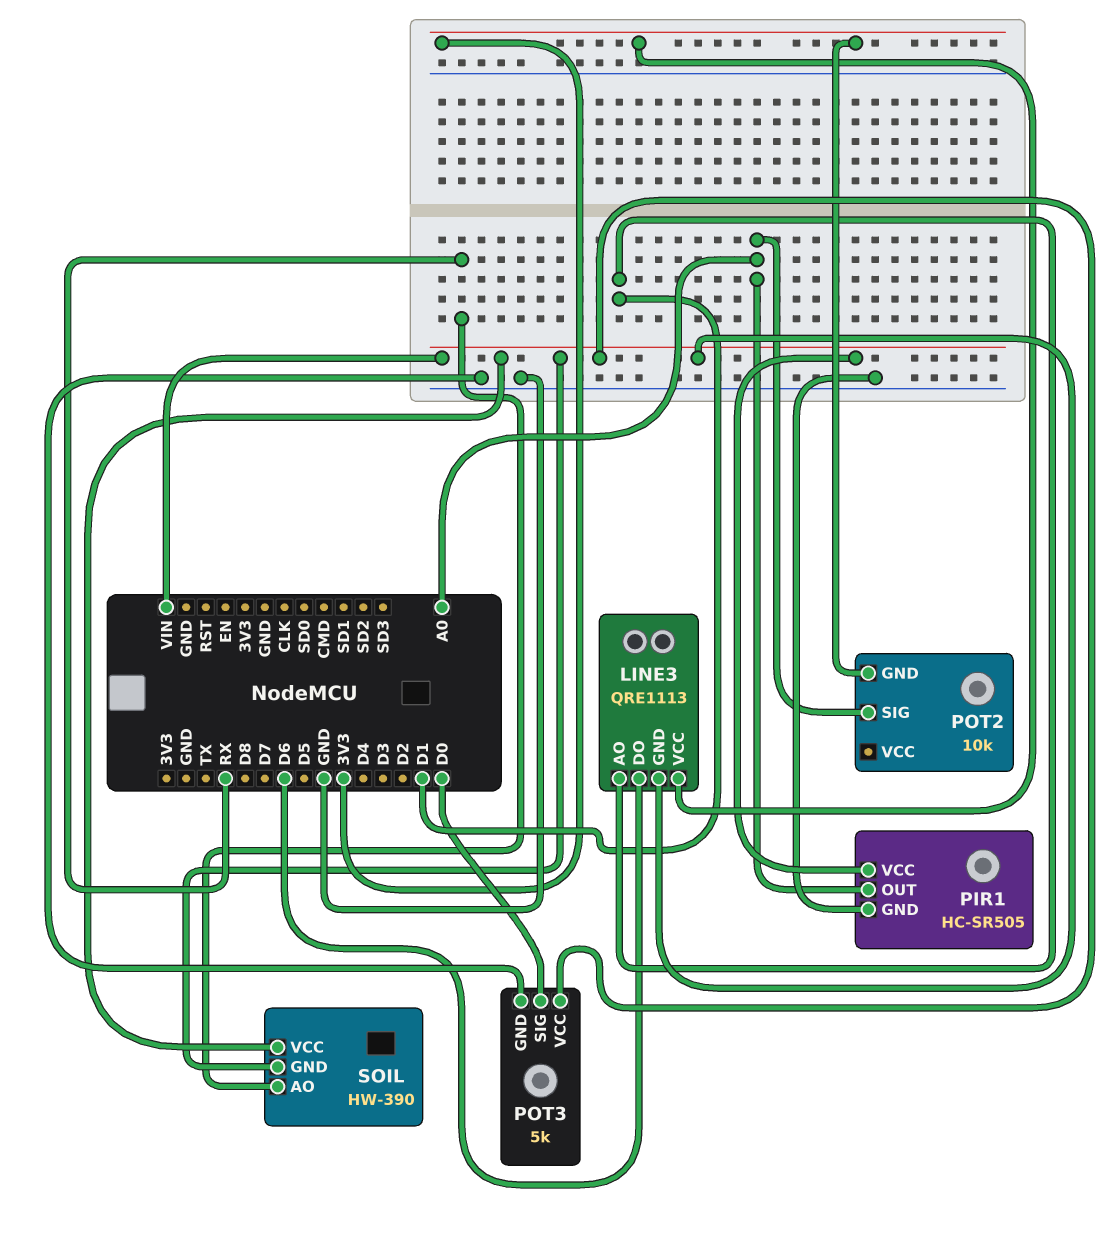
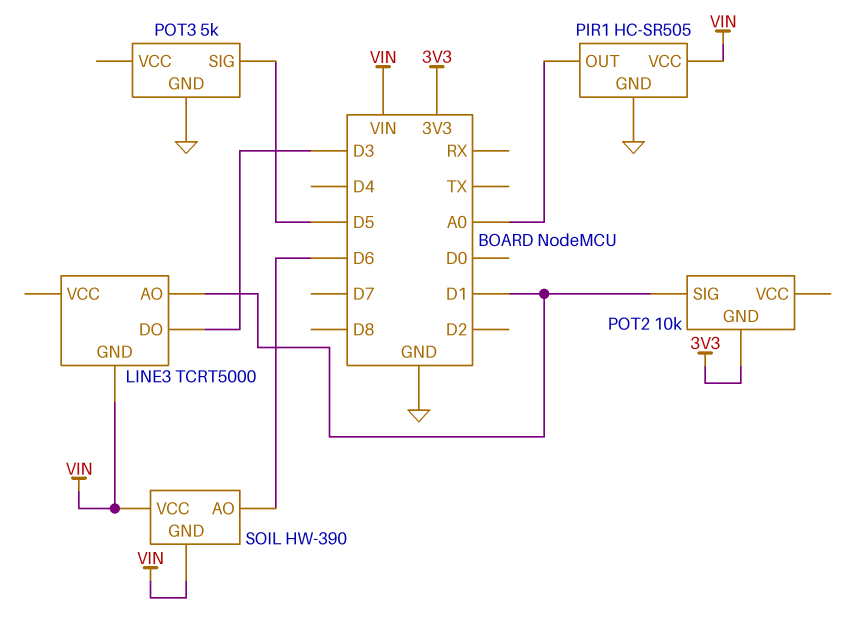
LINE3: QRE1113 -> TCRT5000
LINE3 pin DO: D6 -> D3
LINE3 pin VCC: 3V3 -> none
POT2 pin SIG: A0 -> D1
POT3 pin SIG: D0 -> D5
POT3 pin VCC: VIN -> none
SOIL pin AO: RX -> D6

